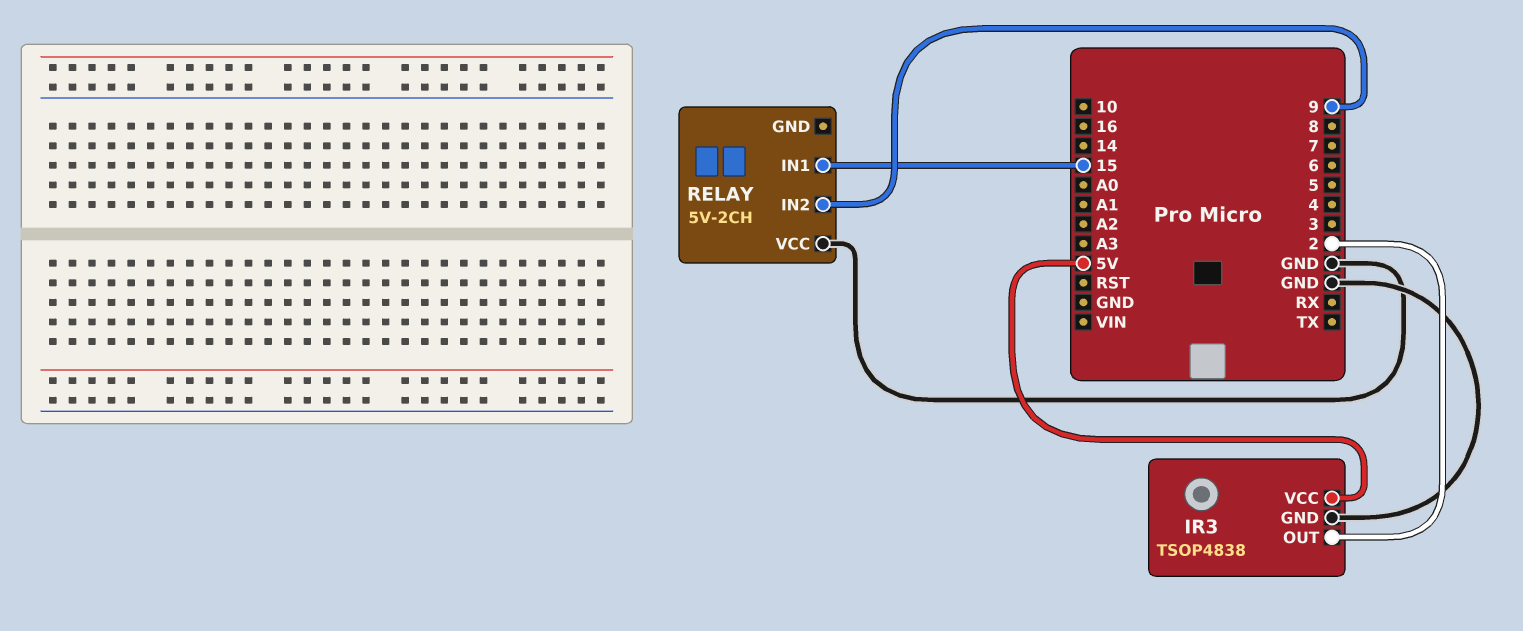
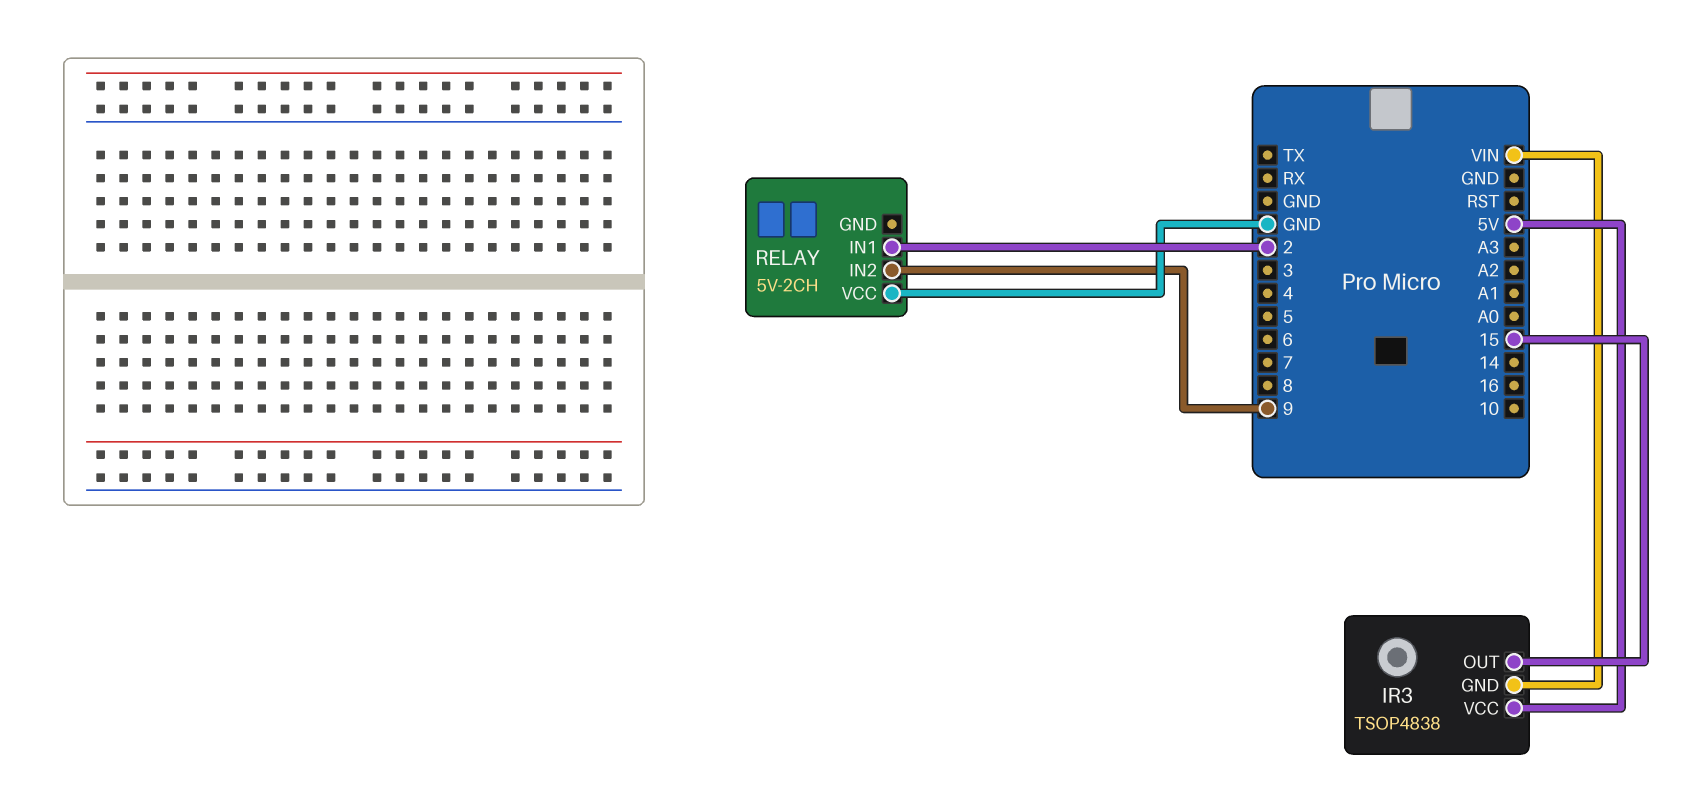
IR3 pin GND: GND -> VIN
IR3 pin OUT: 2 -> 15
RELAY pin IN1: 15 -> 2

